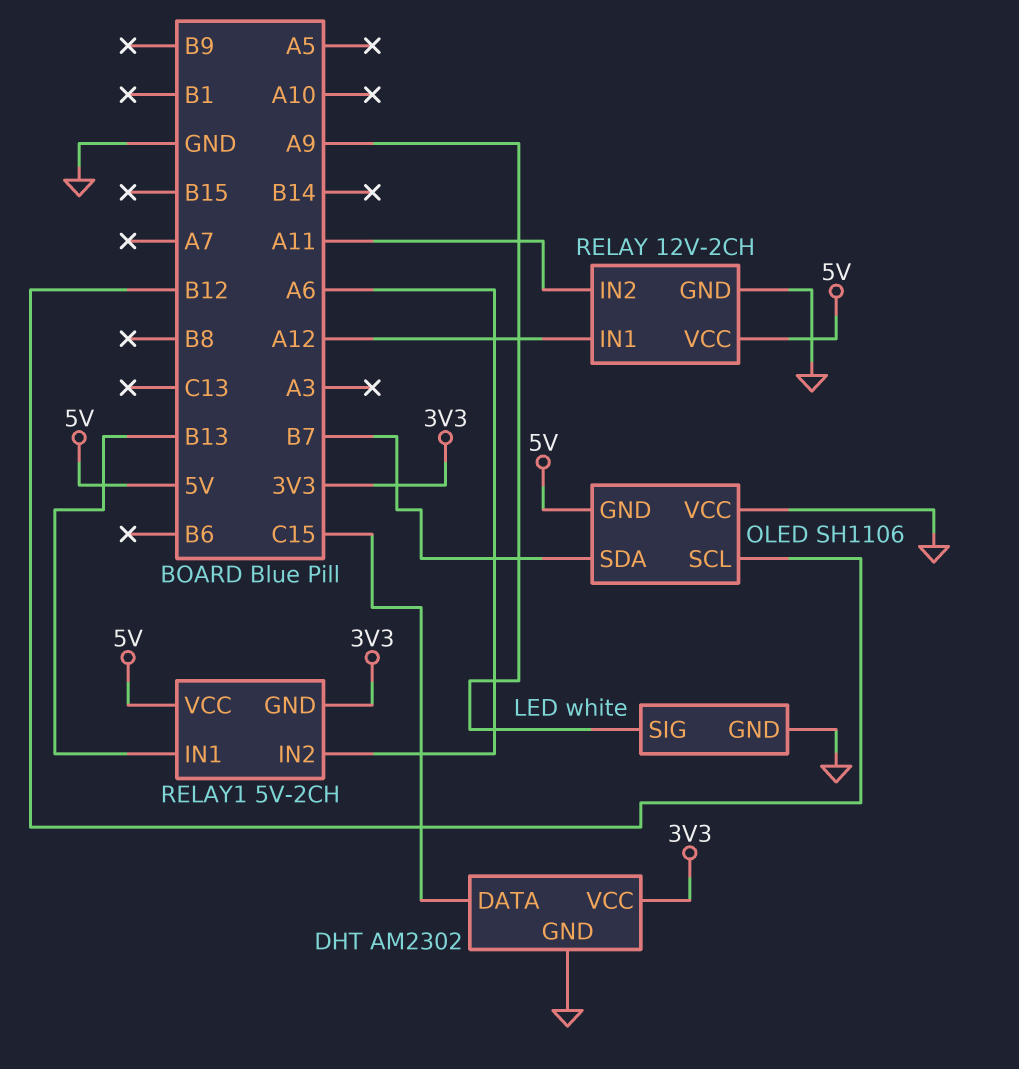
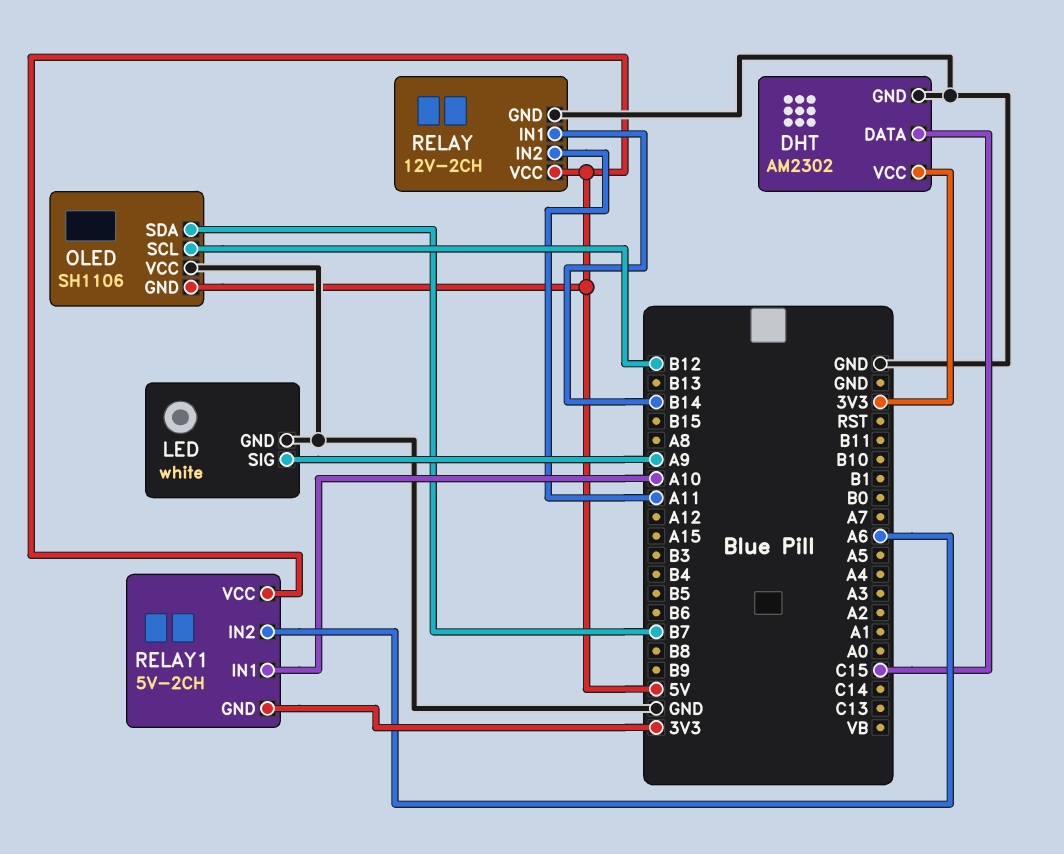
RELAY pin IN1: A12 -> B14
RELAY1 pin IN1: B13 -> A10

